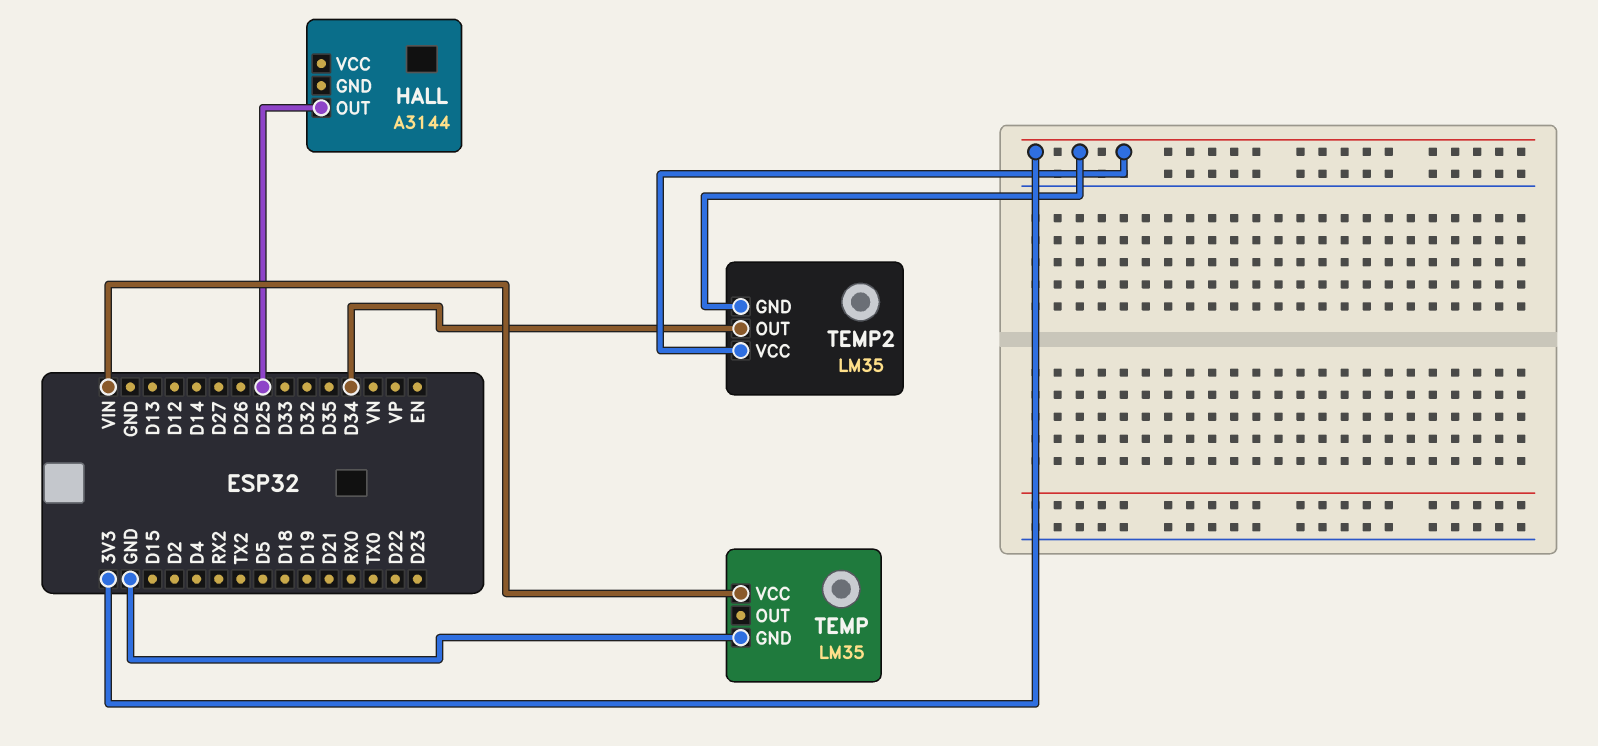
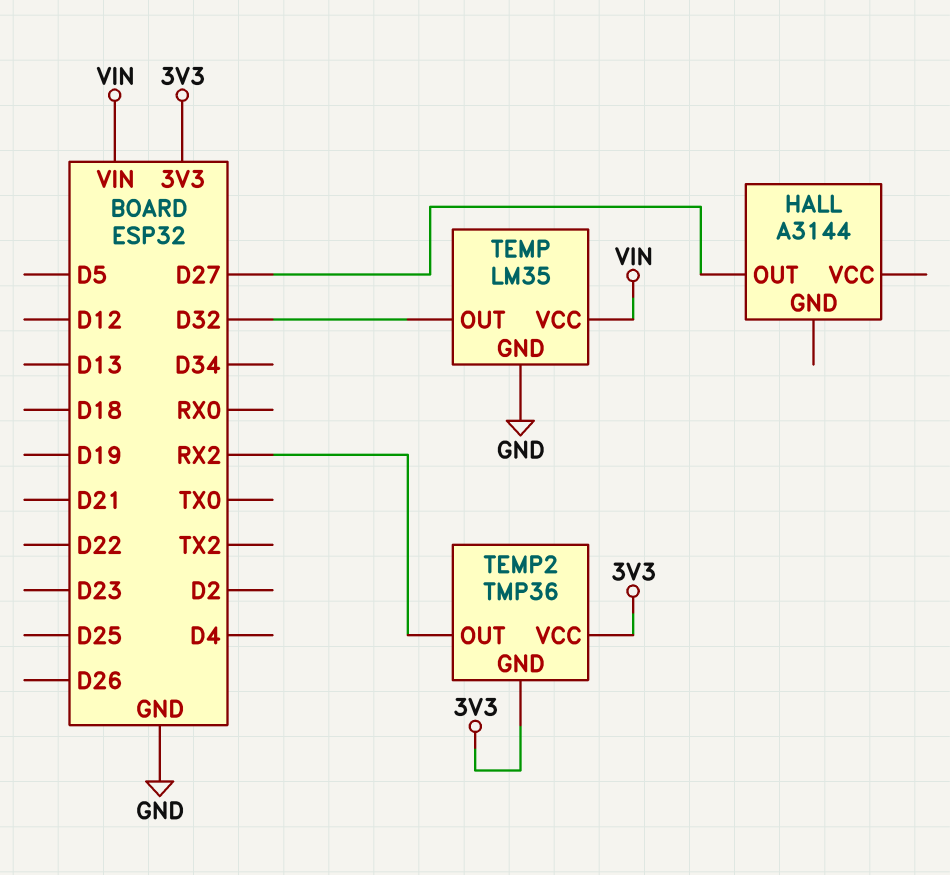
HALL pin OUT: D25 -> D27
TEMP pin OUT: none -> D32
TEMP2: LM35 -> TMP36
TEMP2 pin OUT: D34 -> RX2

